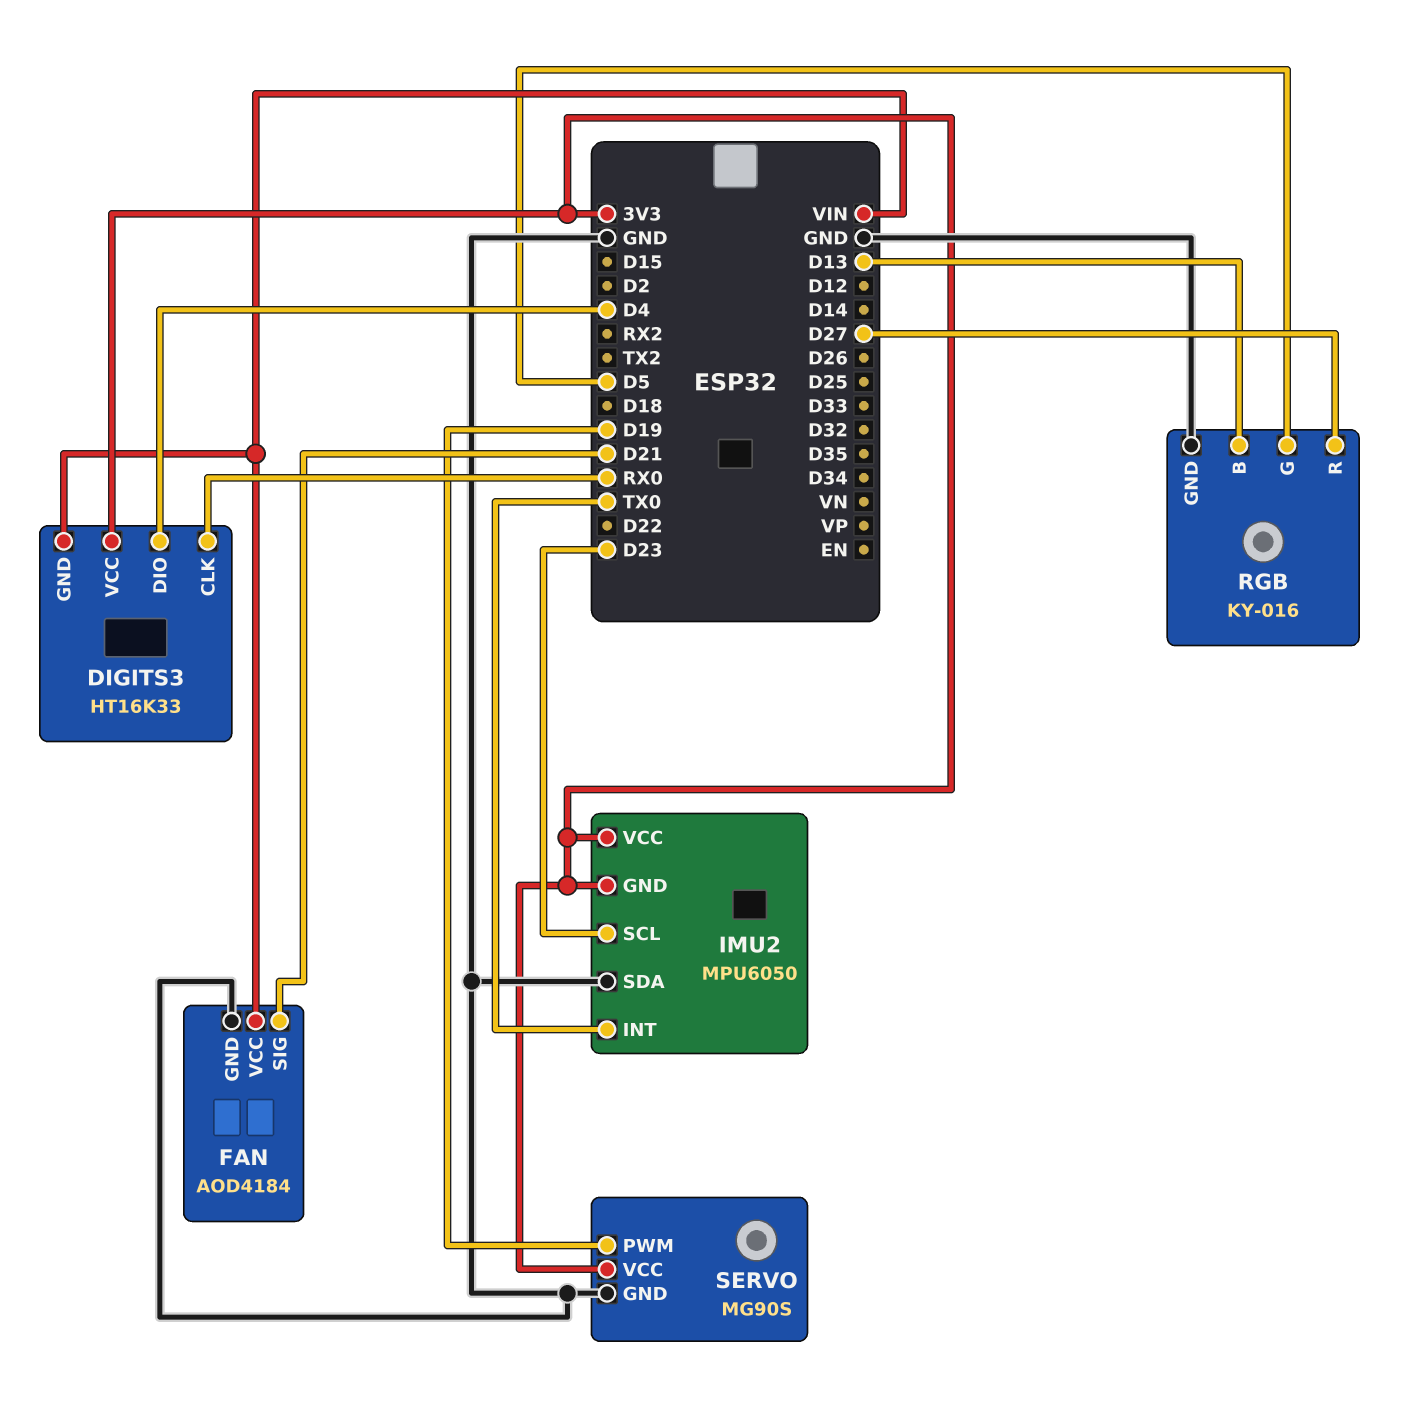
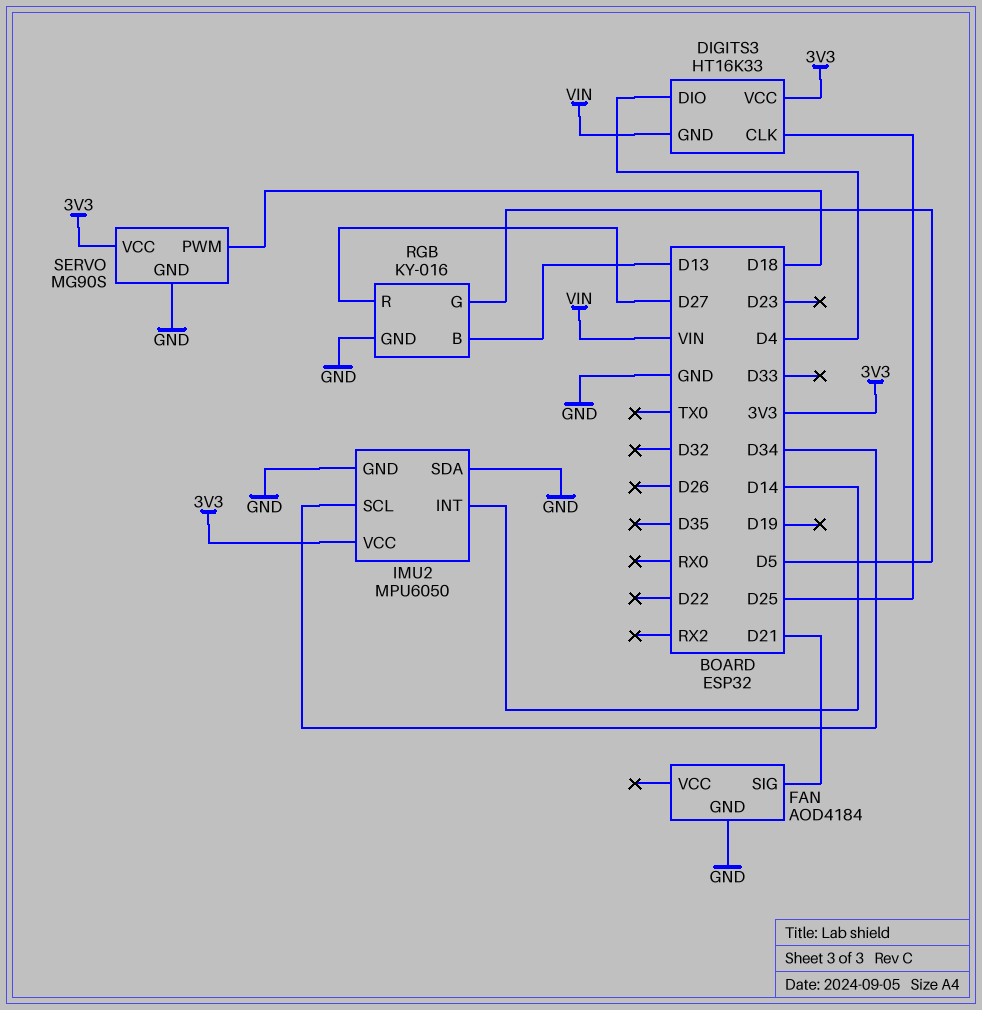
DIGITS3 pin CLK: RX0 -> D25
FAN pin VCC: VIN -> none
IMU2 pin GND: 3V3 -> GND
IMU2 pin INT: TX0 -> D14
IMU2 pin SCL: D23 -> D34
SERVO pin PWM: D19 -> D18

